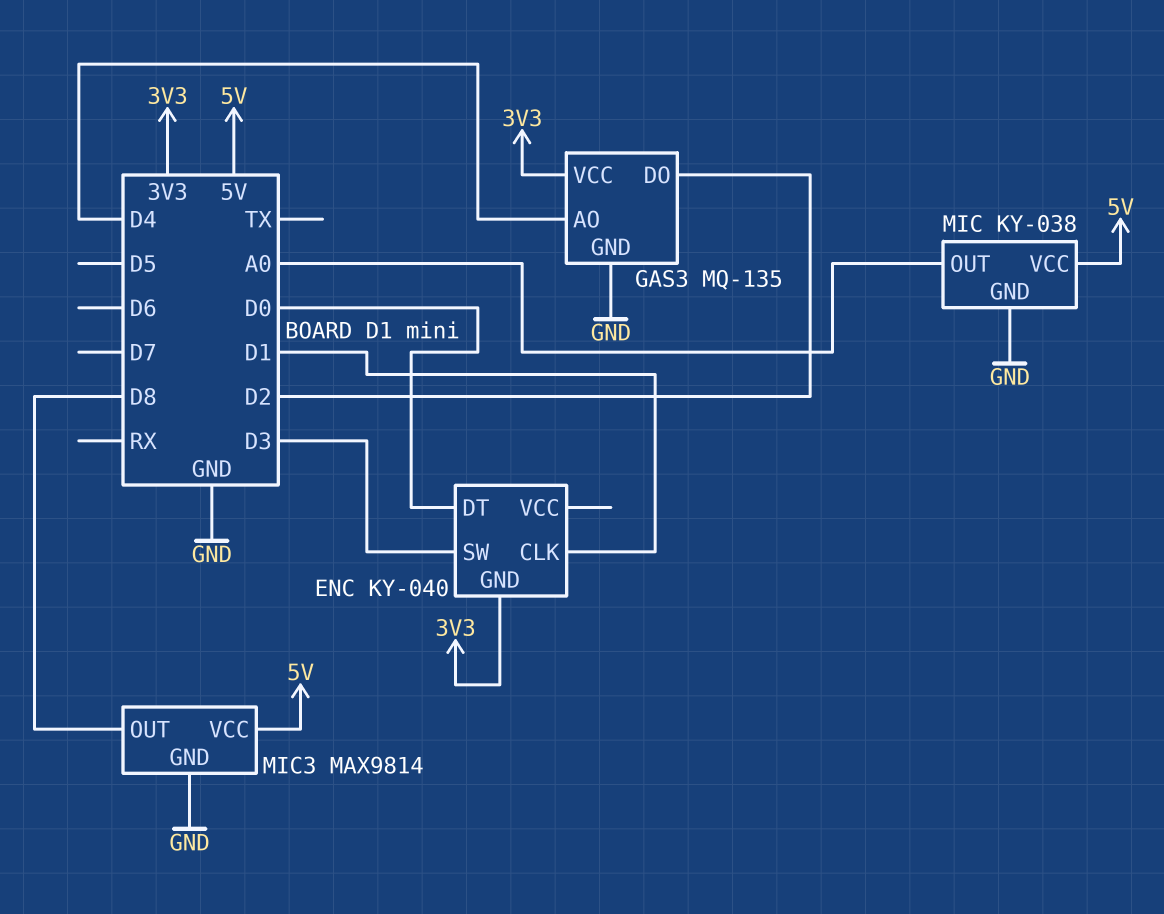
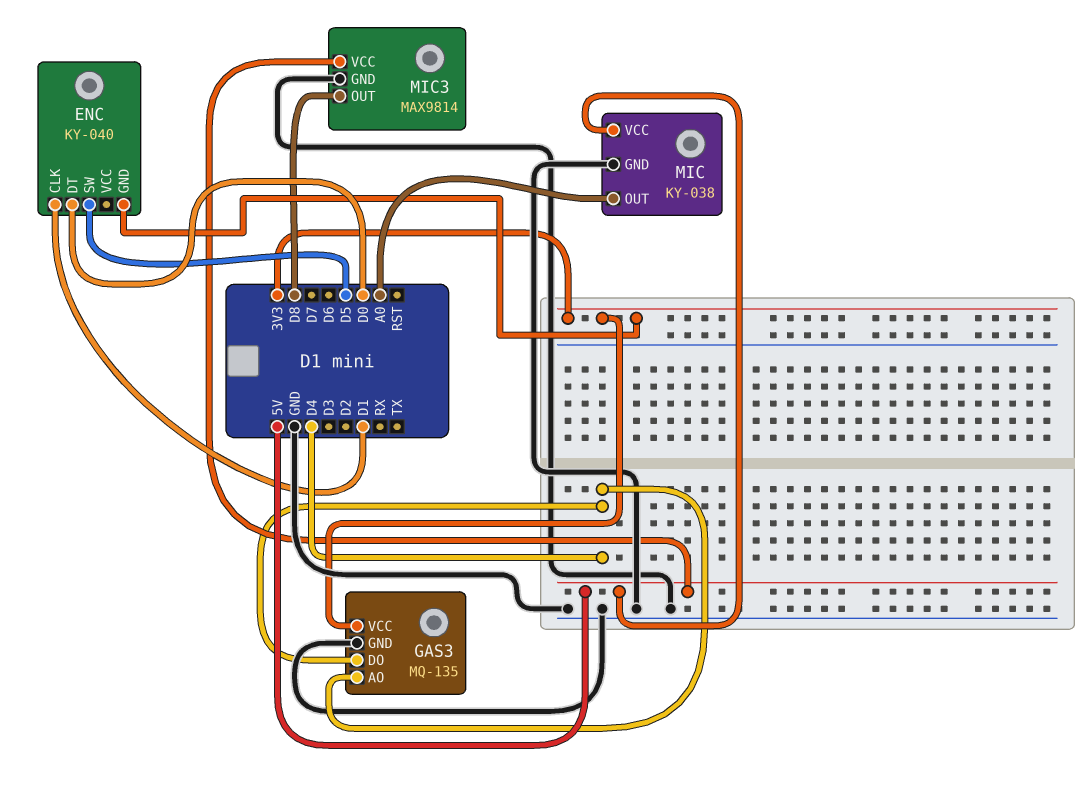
ENC pin SW: D3 -> D5
GAS3 pin DO: D2 -> D4

